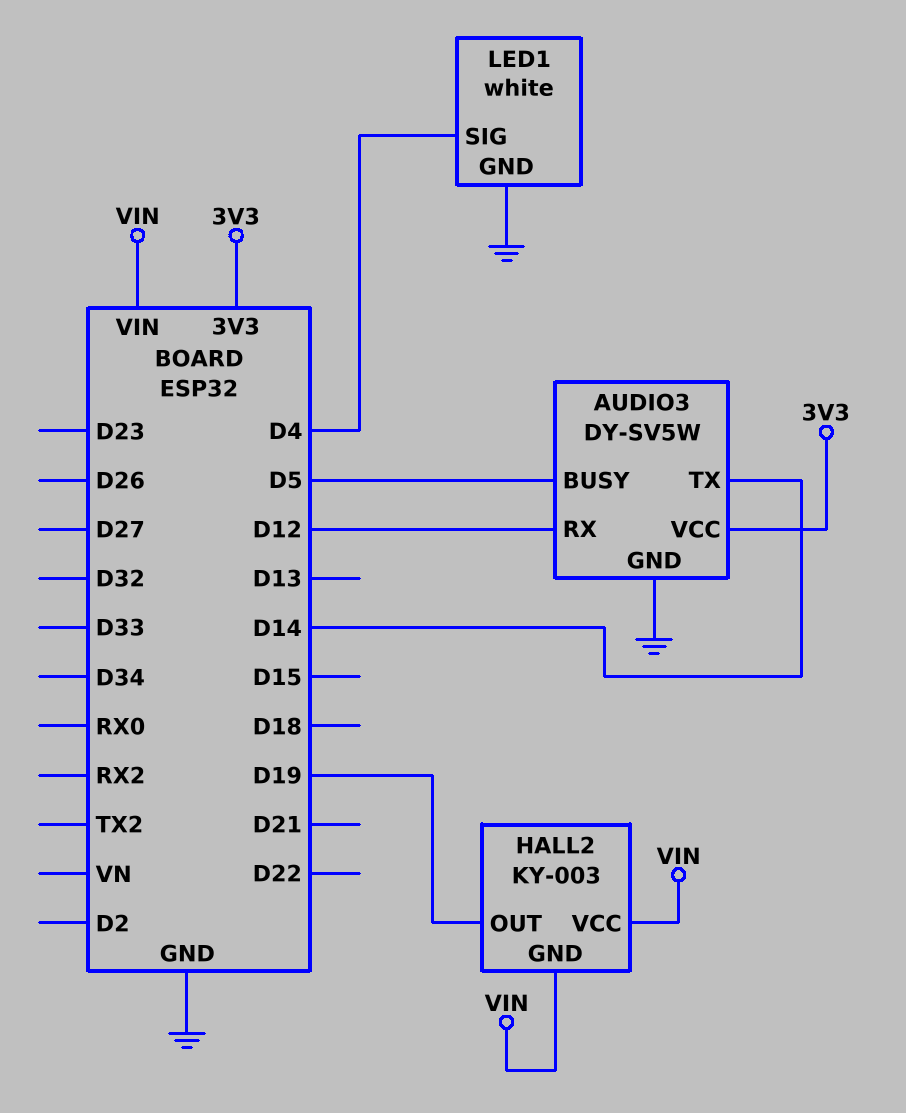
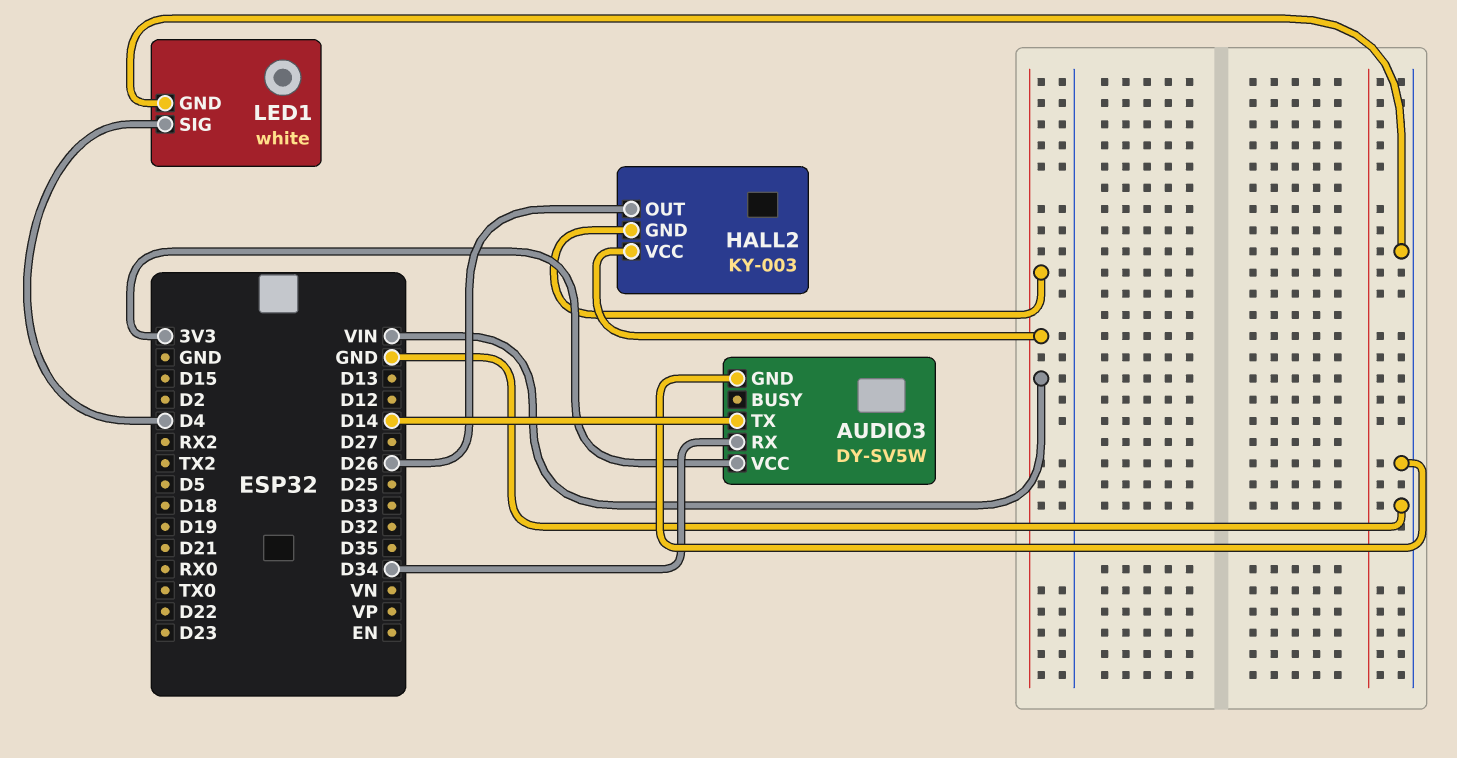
AUDIO3 pin BUSY: D5 -> none
AUDIO3 pin RX: D12 -> D34
HALL2 pin OUT: D19 -> D26

